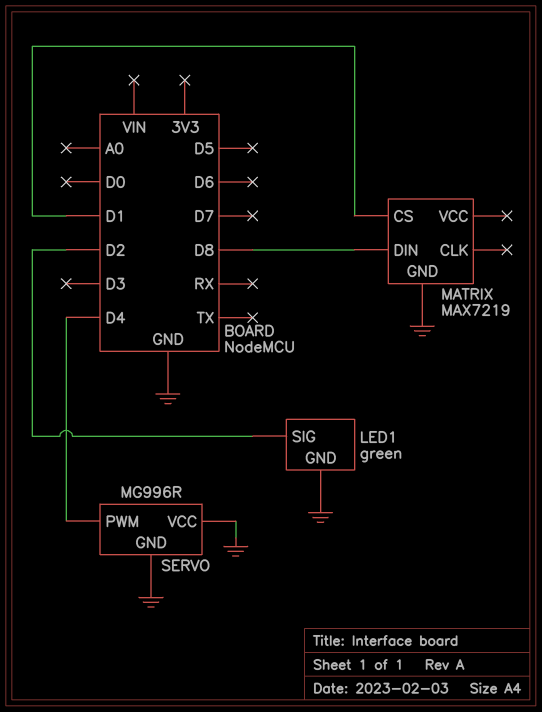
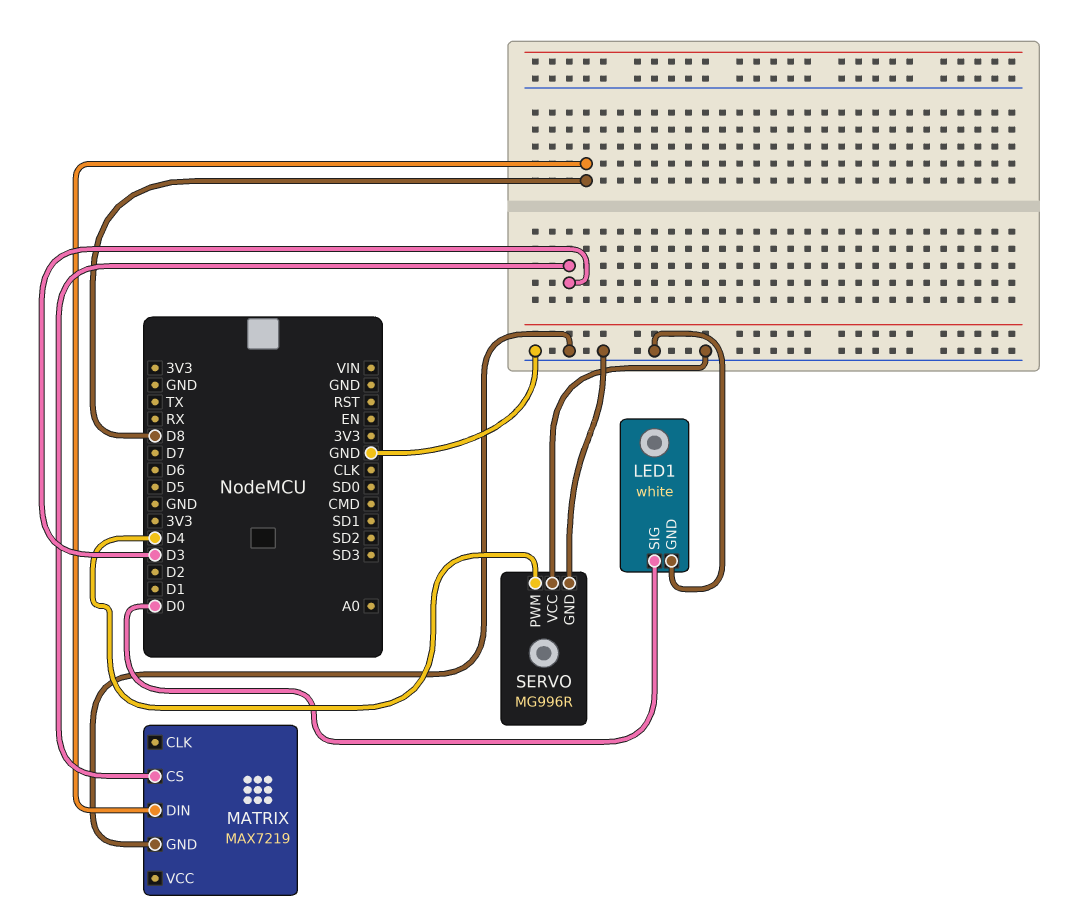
LED1: green -> white
LED1 pin SIG: D2 -> D0
MATRIX pin CS: D1 -> D3

